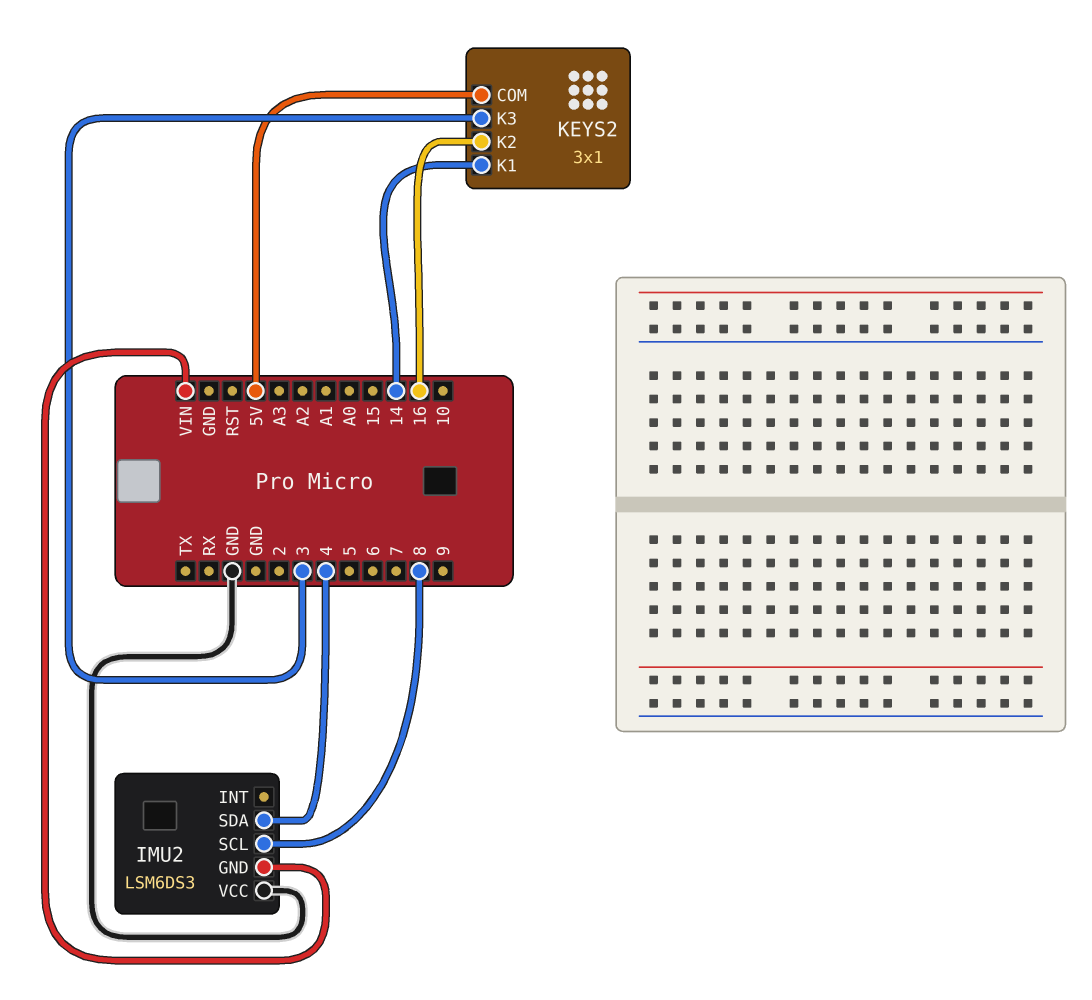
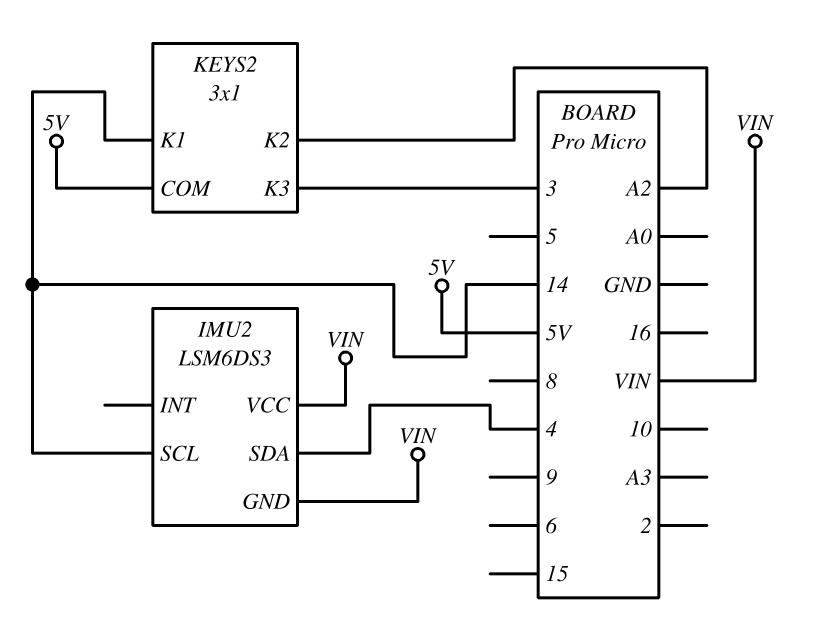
IMU2 pin SCL: 8 -> 14
IMU2 pin VCC: GND -> VIN
KEYS2 pin K2: 16 -> A2

